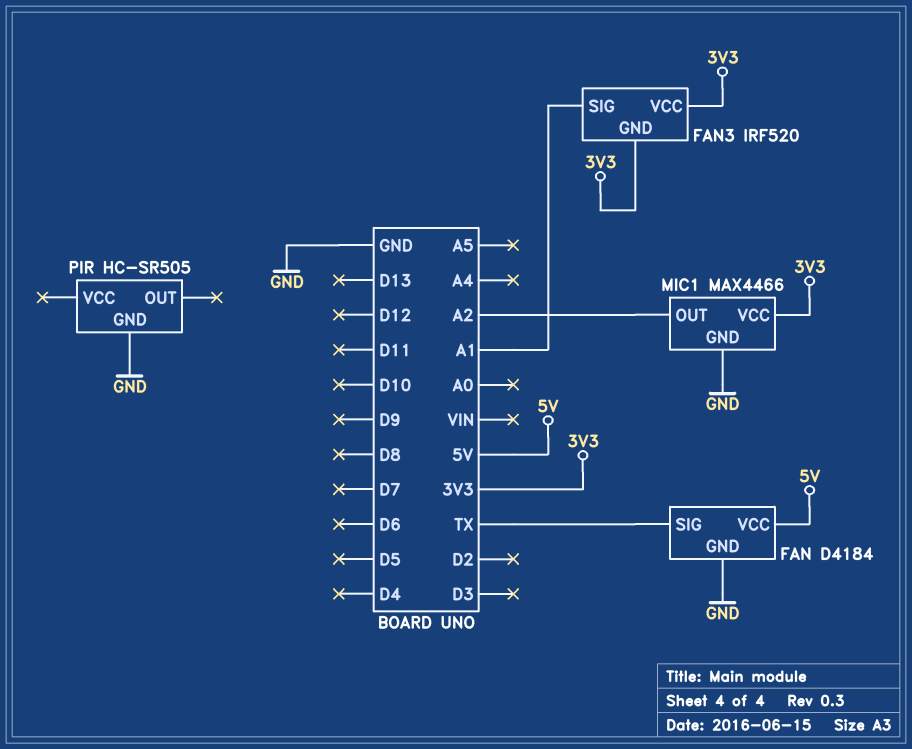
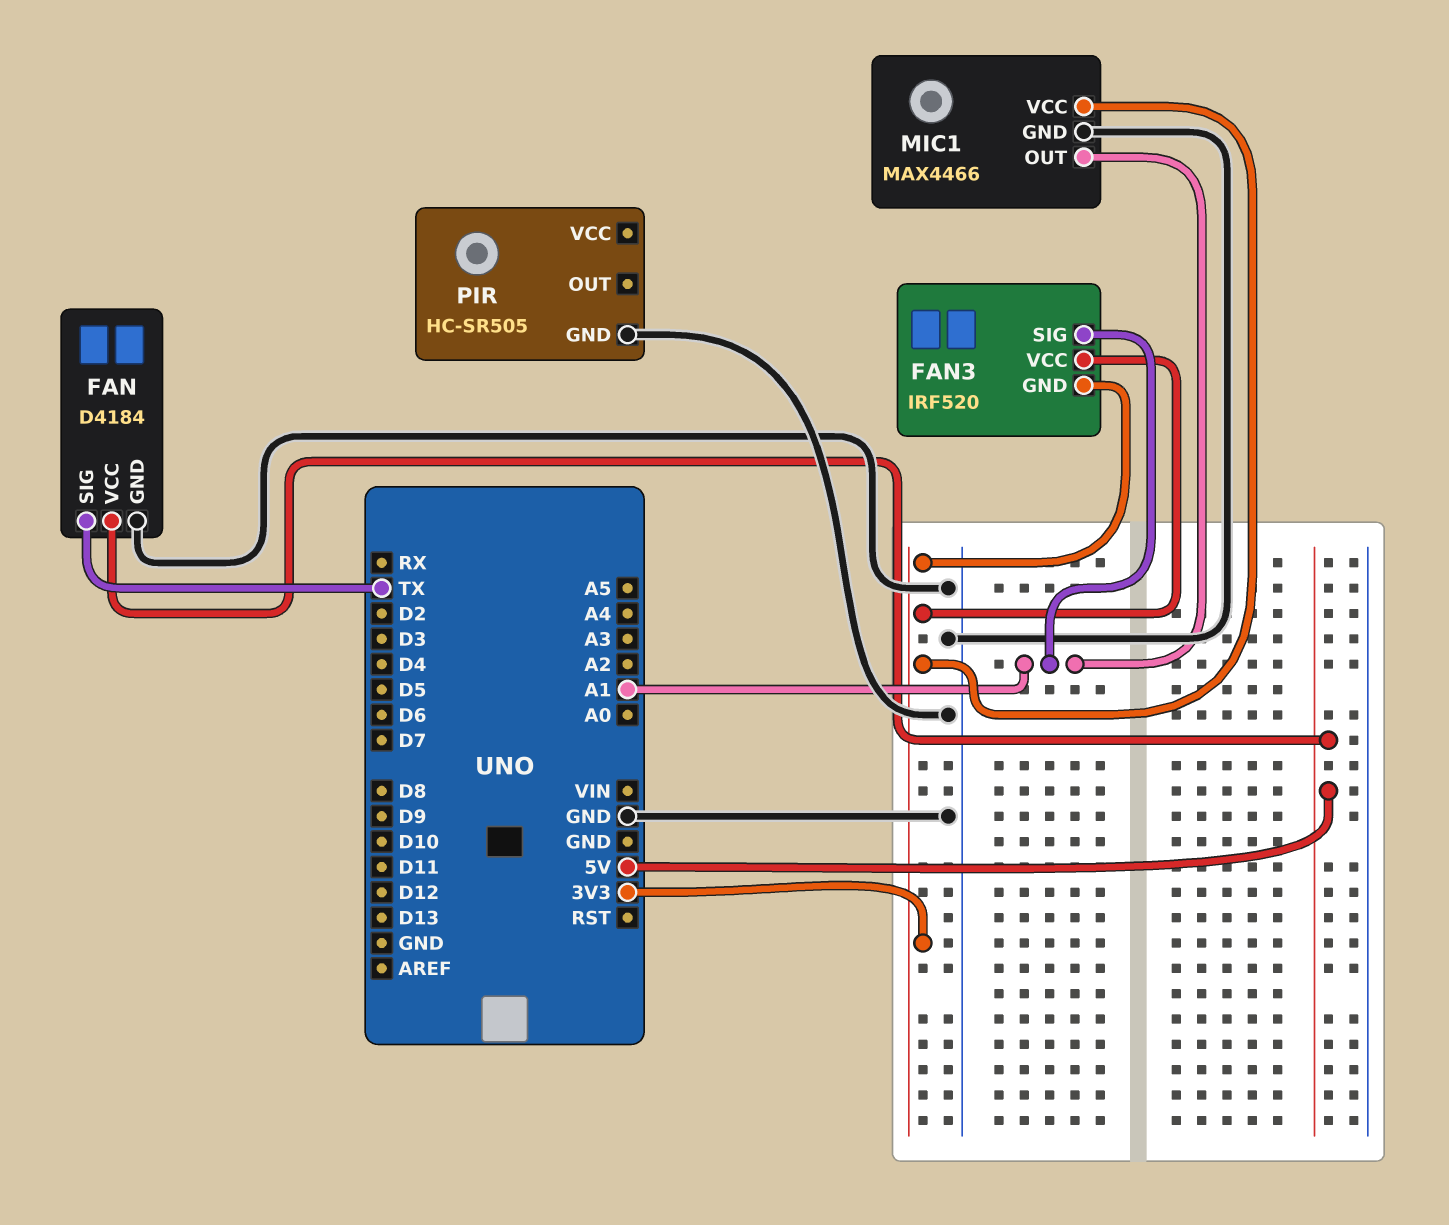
MIC1 pin OUT: A2 -> A1

